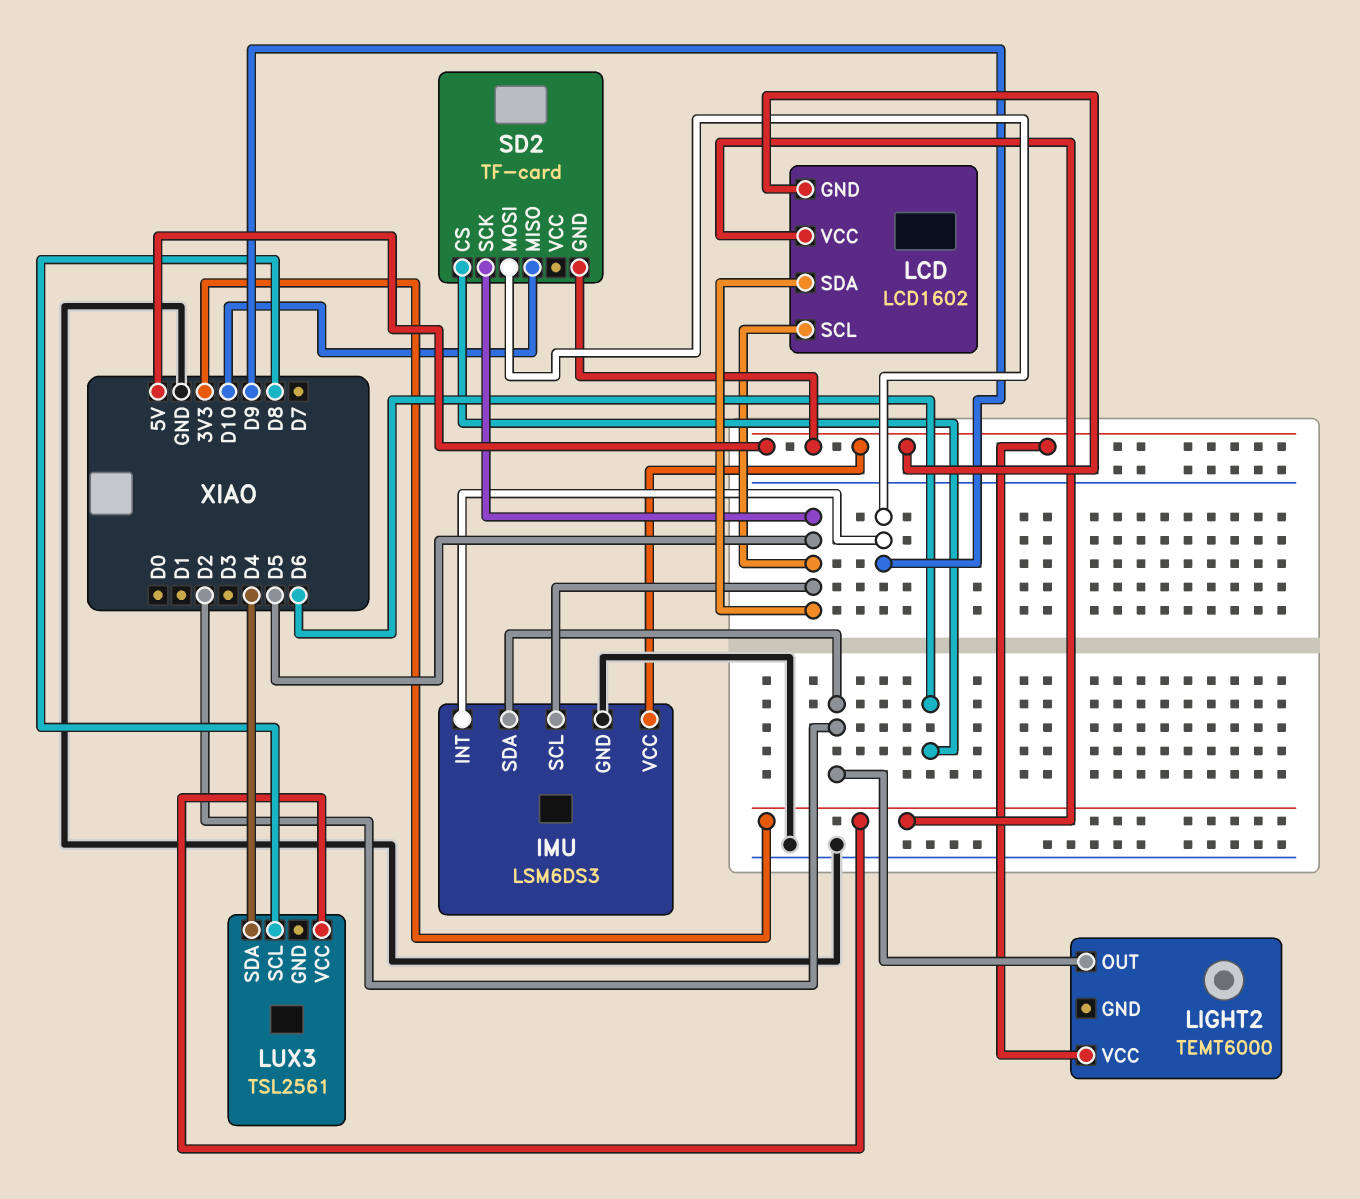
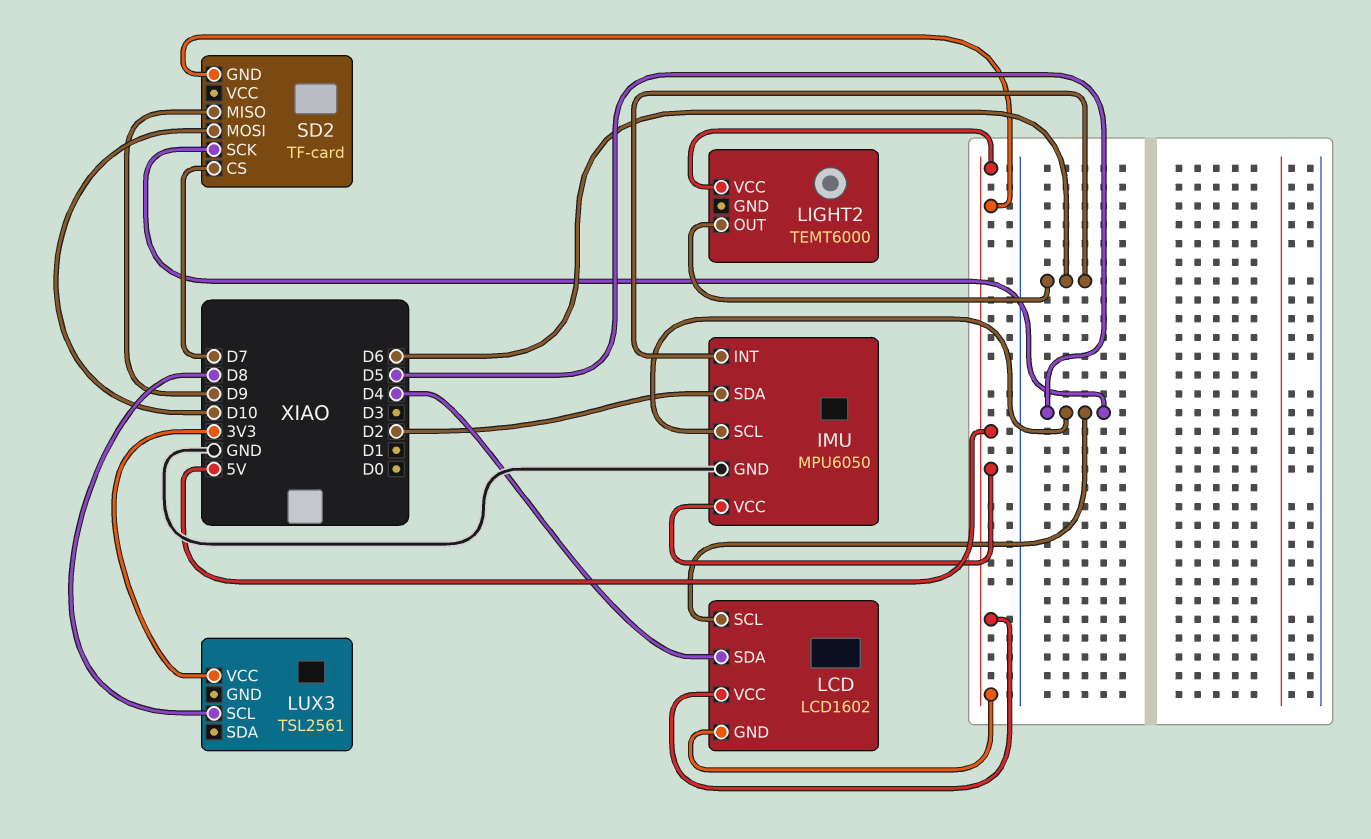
IMU: LSM6DS3 -> MPU6050
IMU pin INT: D9 -> D6
LCD pin SDA: D5 -> D4
LCD pin VCC: 3V3 -> 5V
LIGHT2 pin OUT: D2 -> D6
LUX3 pin SDA: D4 -> none
SD2 pin CS: D6 -> D7
SD2 pin MISO: D10 -> D9
SD2 pin MOSI: D9 -> D10

